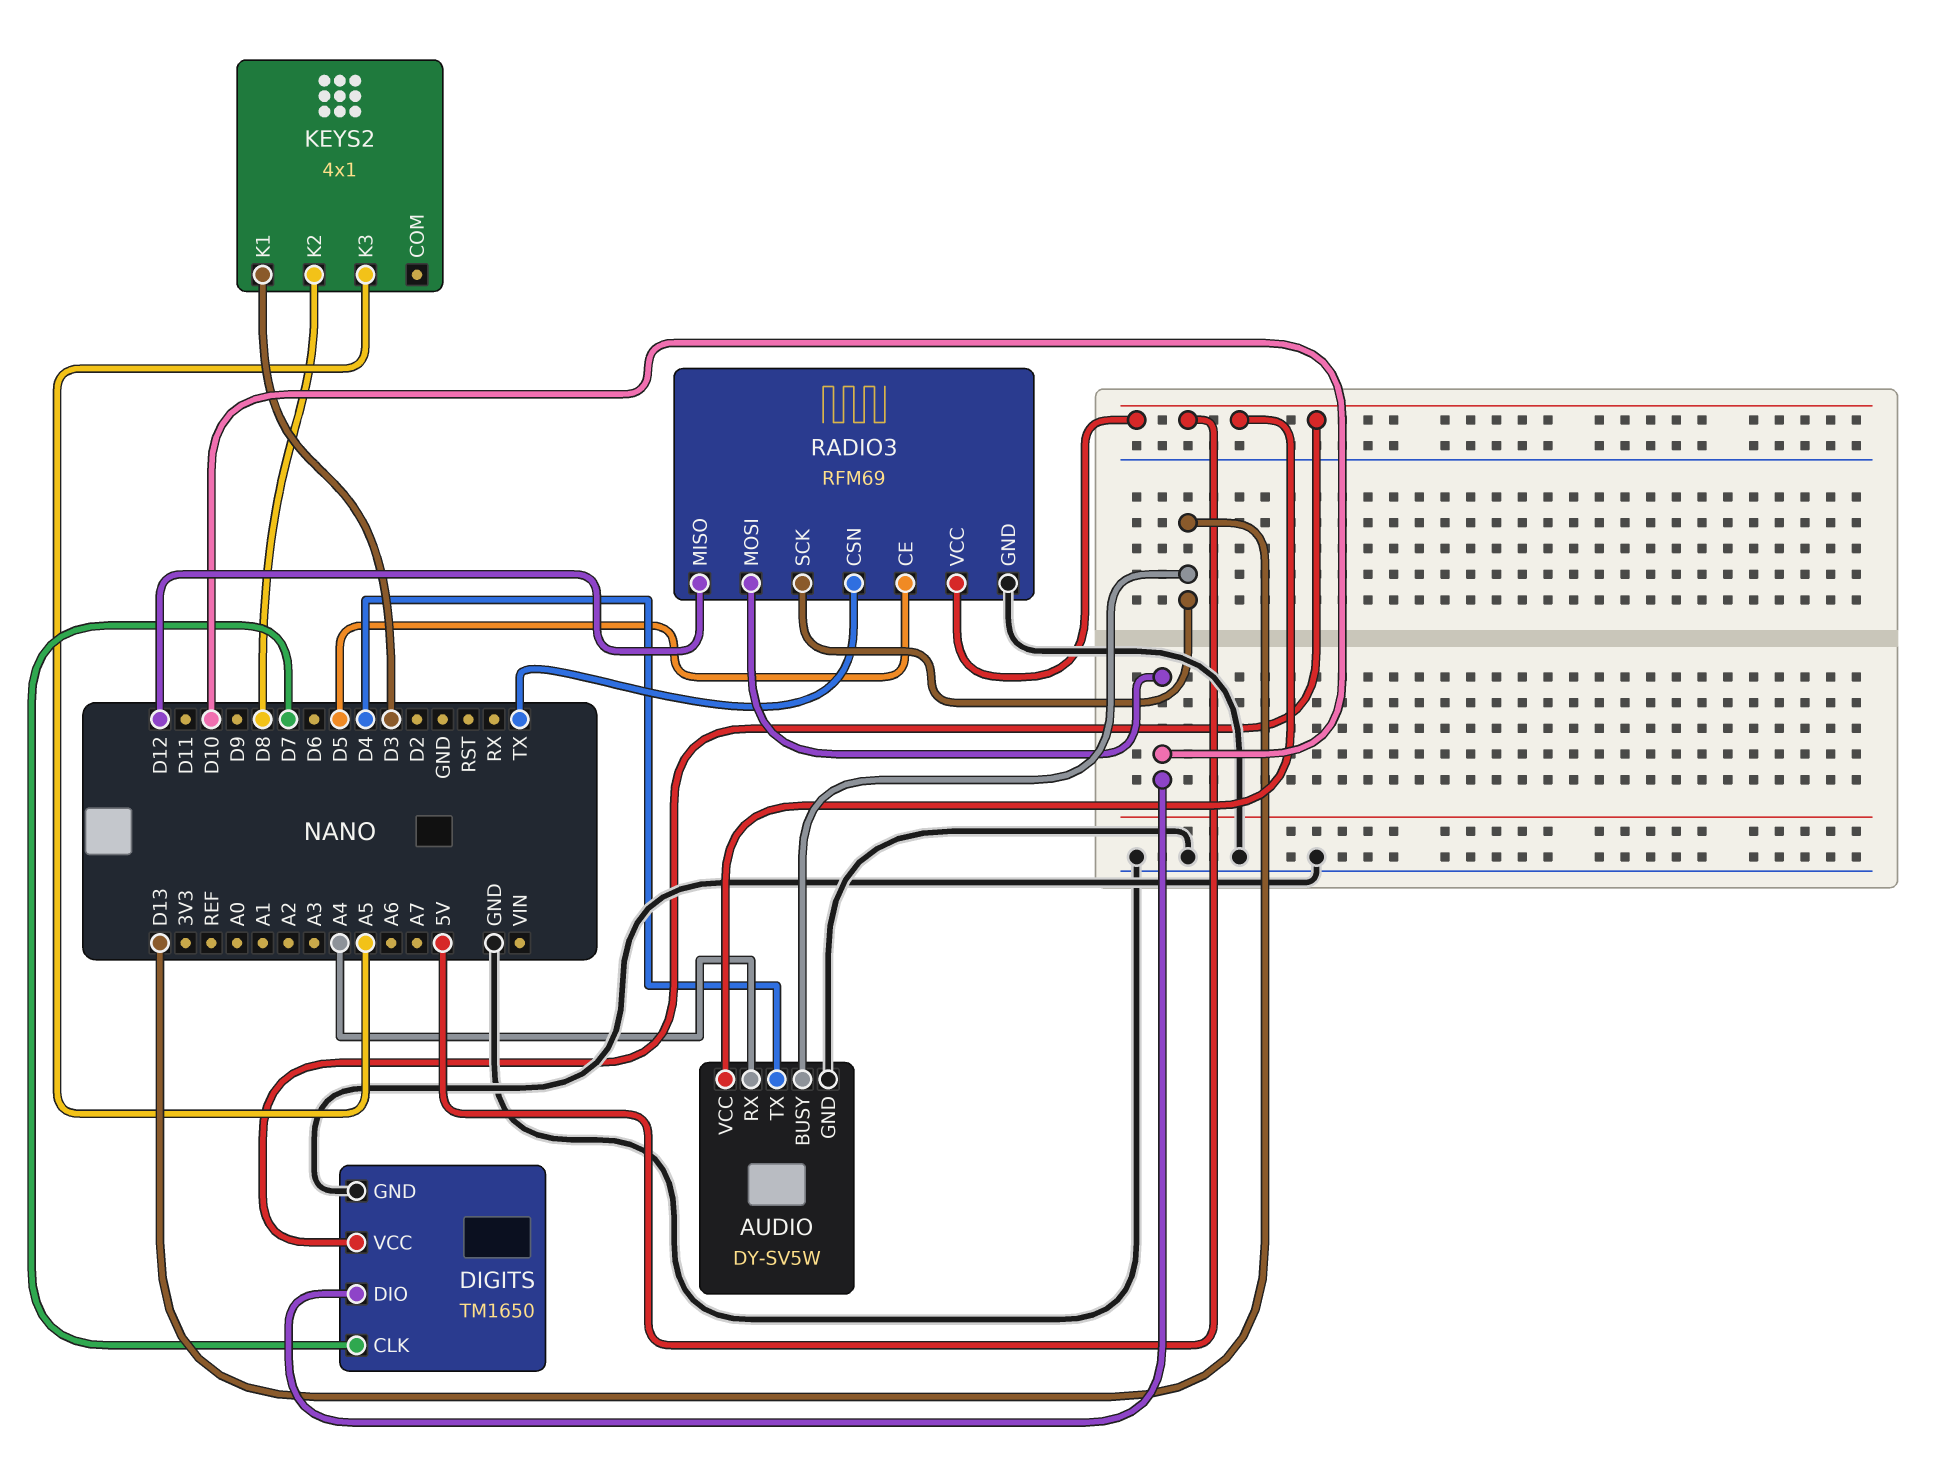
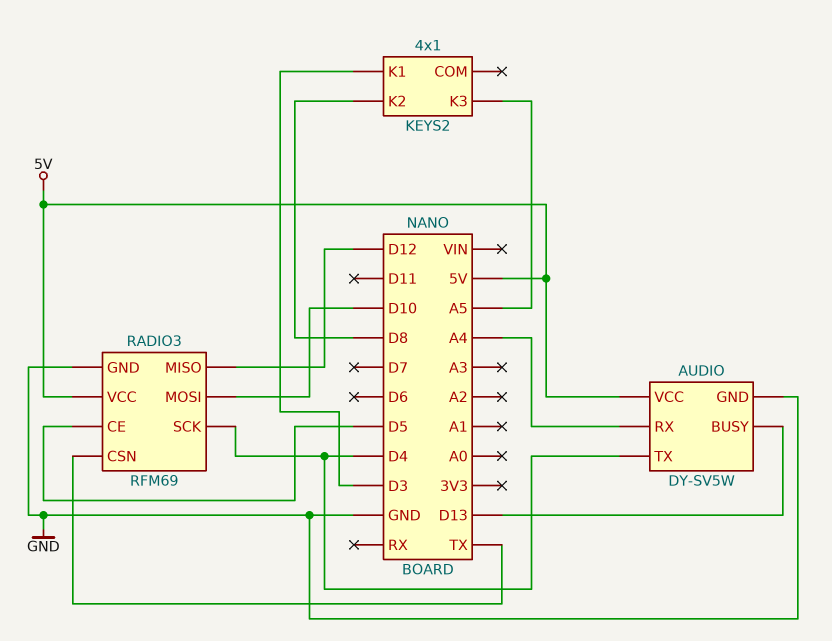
DIGITS: TM1650 -> none
DIGITS pin CLK: D7 -> none
DIGITS pin DIO: D10 -> none
DIGITS pin GND: GND -> none
DIGITS pin VCC: 5V -> none
RADIO3 pin SCK: D13 -> D4

